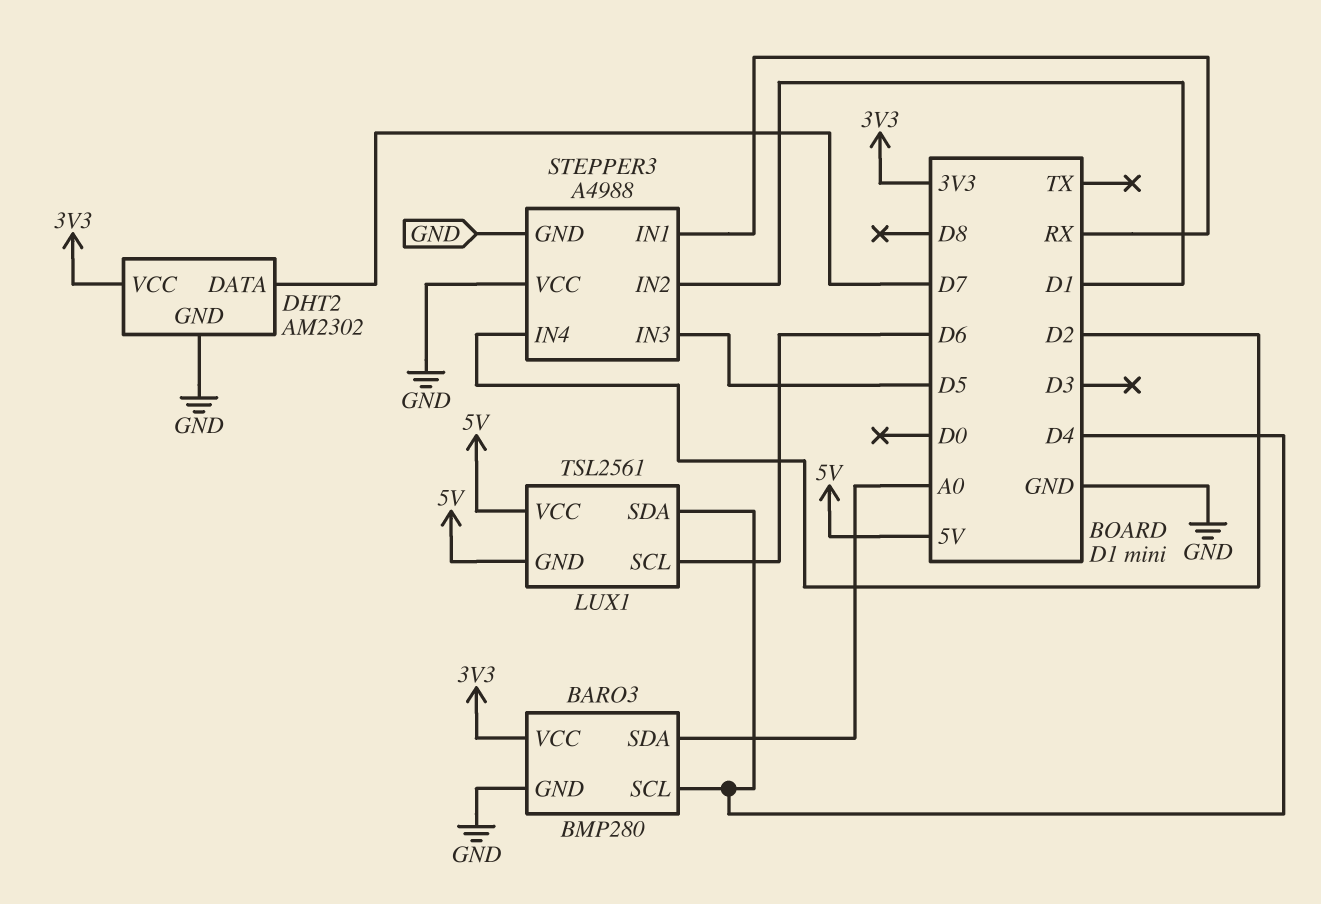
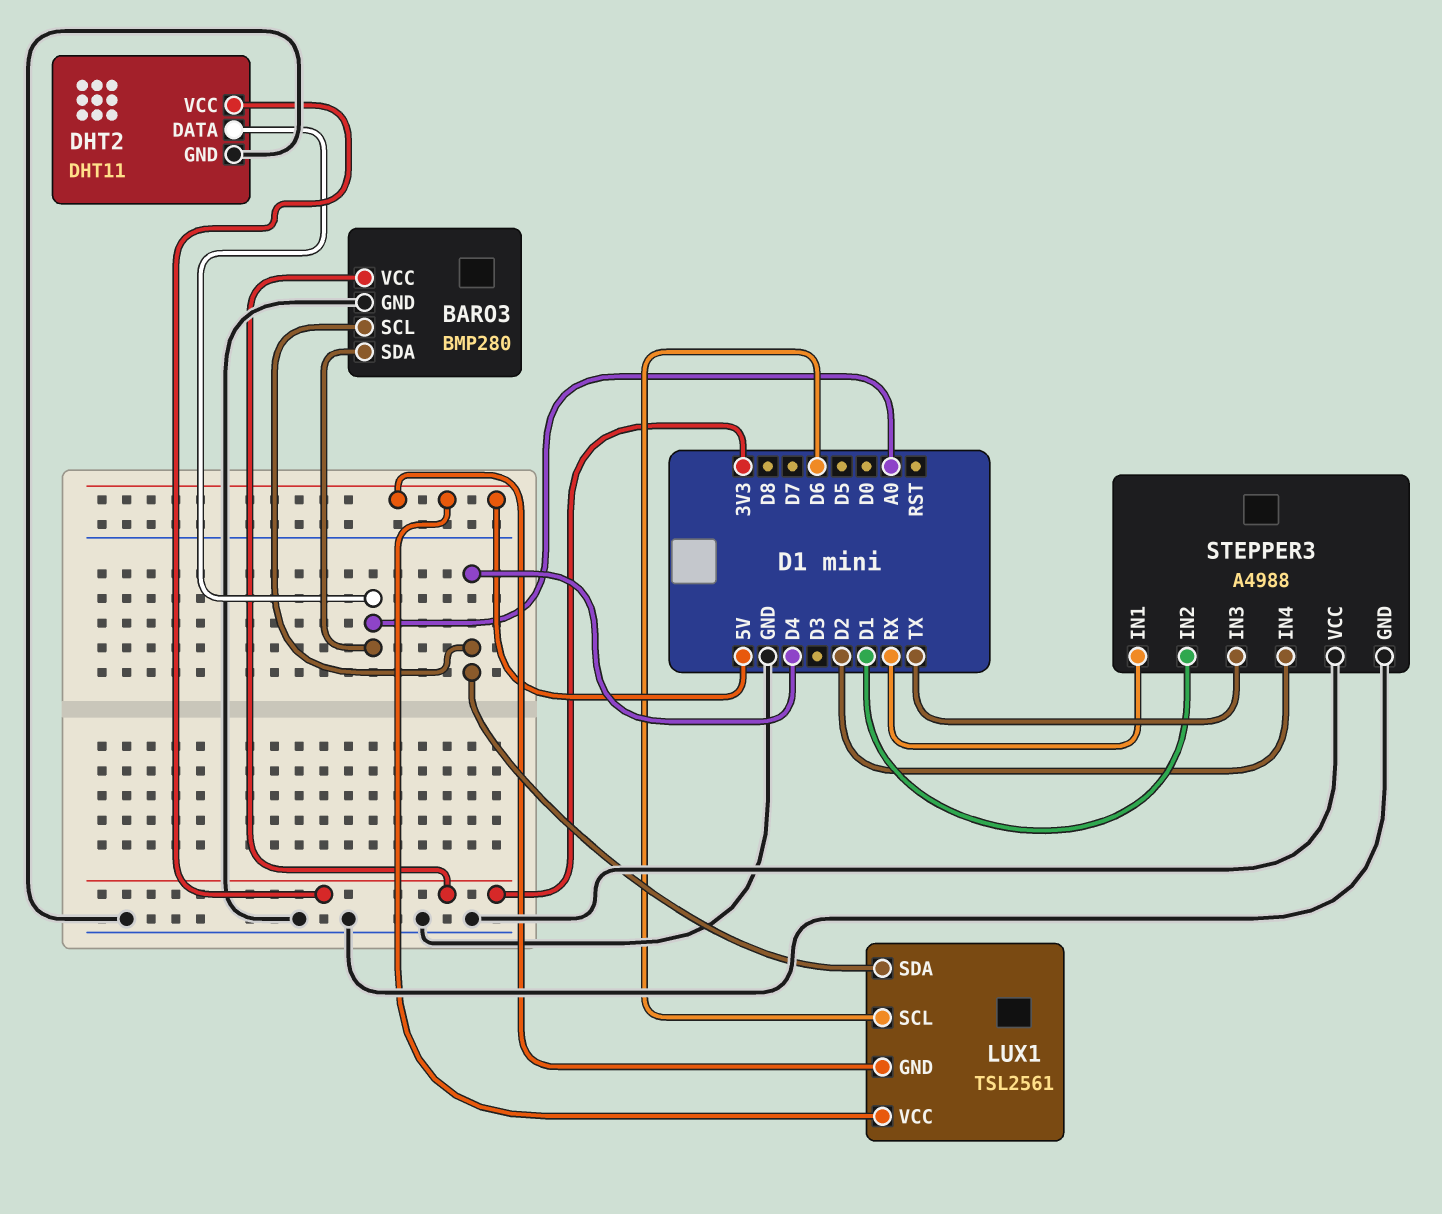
DHT2: AM2302 -> DHT11
DHT2 pin DATA: D7 -> A0
STEPPER3 pin IN3: D5 -> TX

